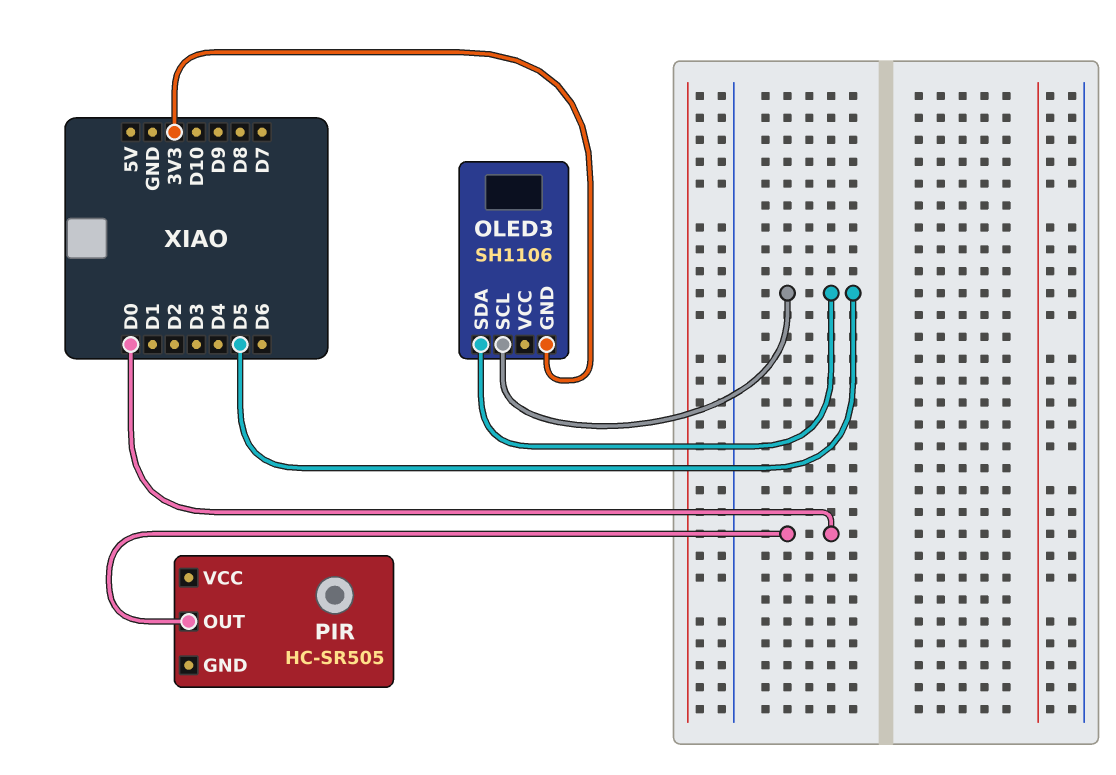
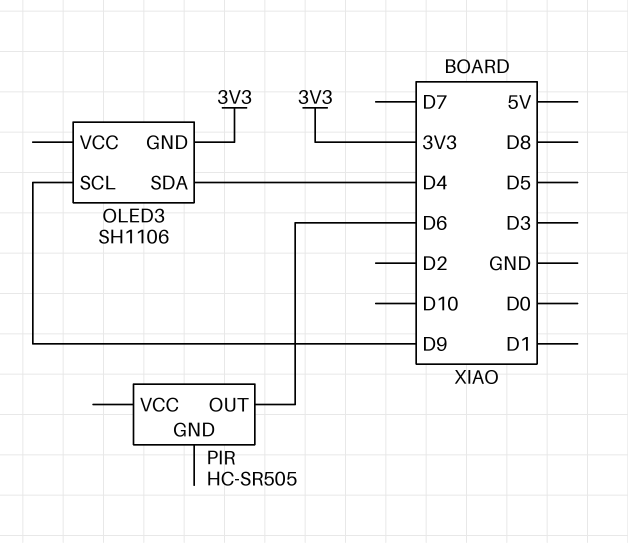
OLED3 pin SCL: D5 -> D9
OLED3 pin SDA: D5 -> D4
PIR pin OUT: D0 -> D6

